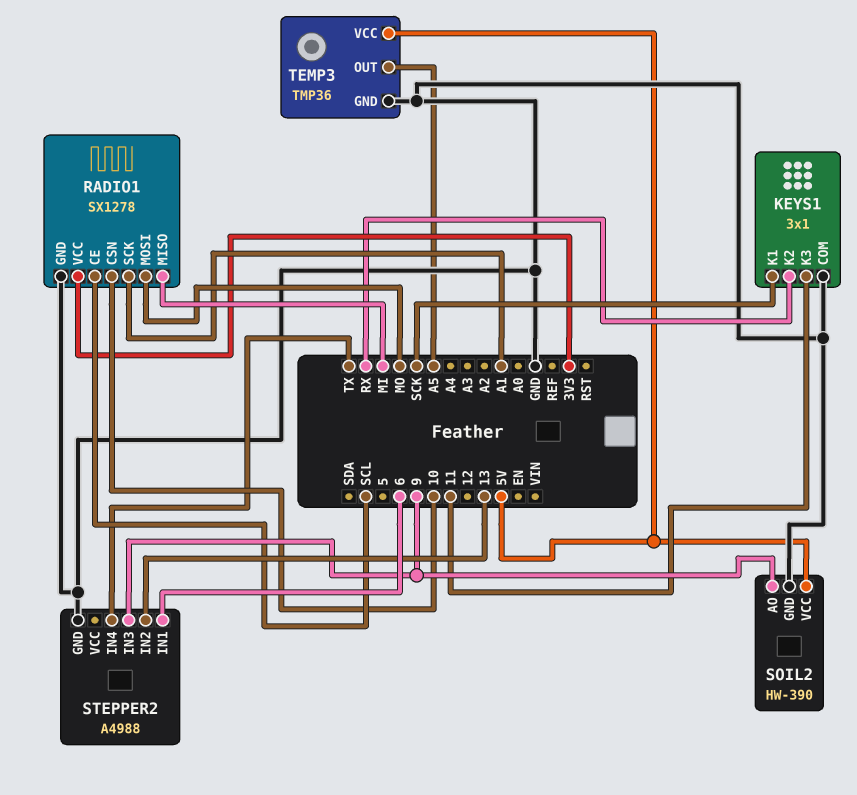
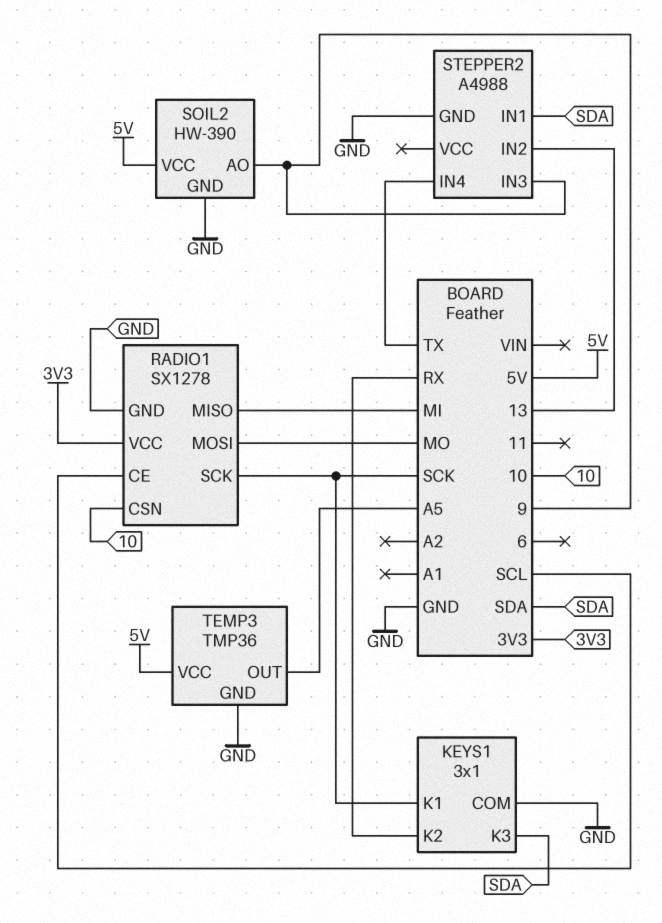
KEYS1 pin K3: 11 -> SDA
RADIO1 pin SCK: A1 -> SCK
STEPPER2 pin IN1: 6 -> SDA

